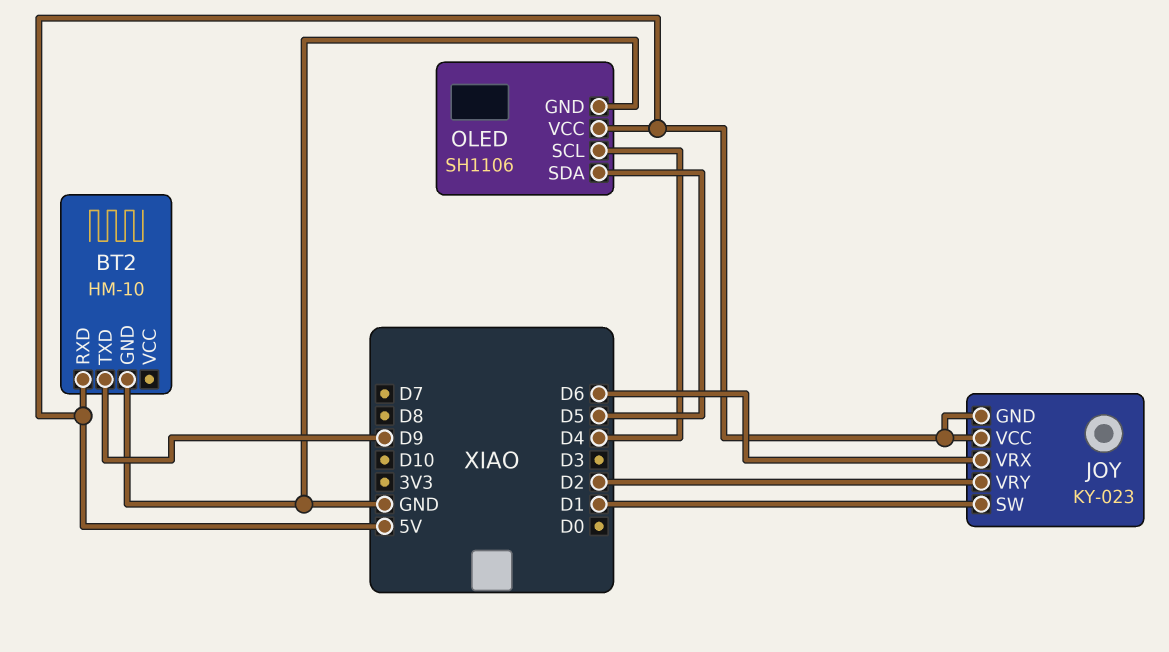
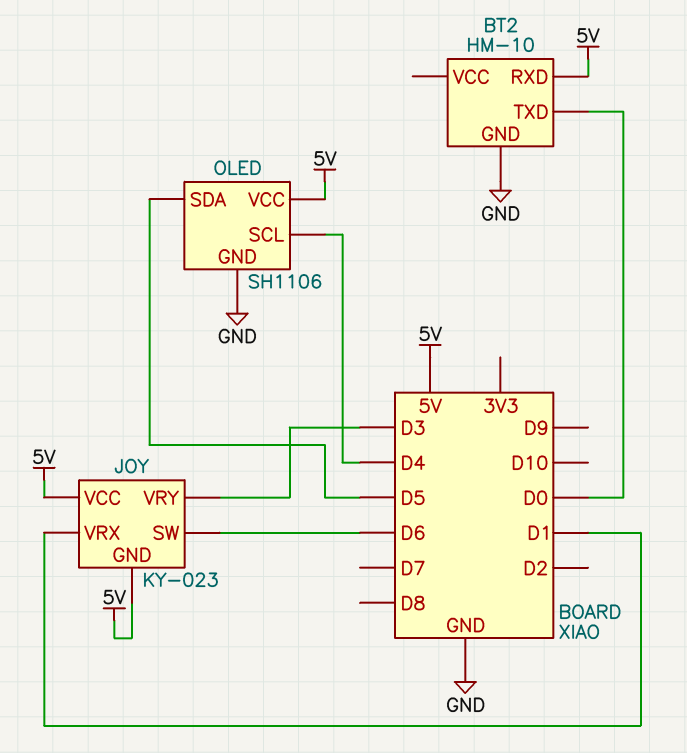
BT2 pin TXD: D9 -> D0
JOY pin SW: D1 -> D6
JOY pin VRX: D6 -> D1
JOY pin VRY: D2 -> D3

